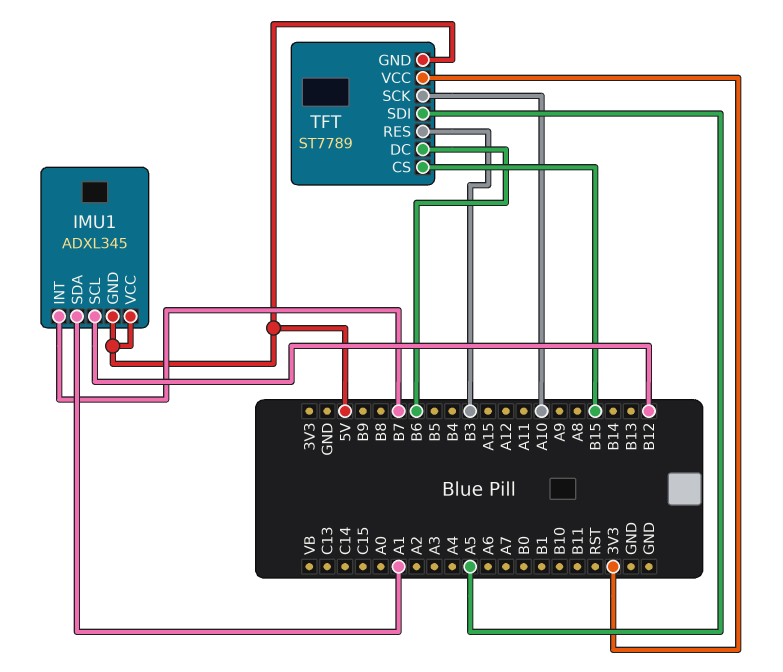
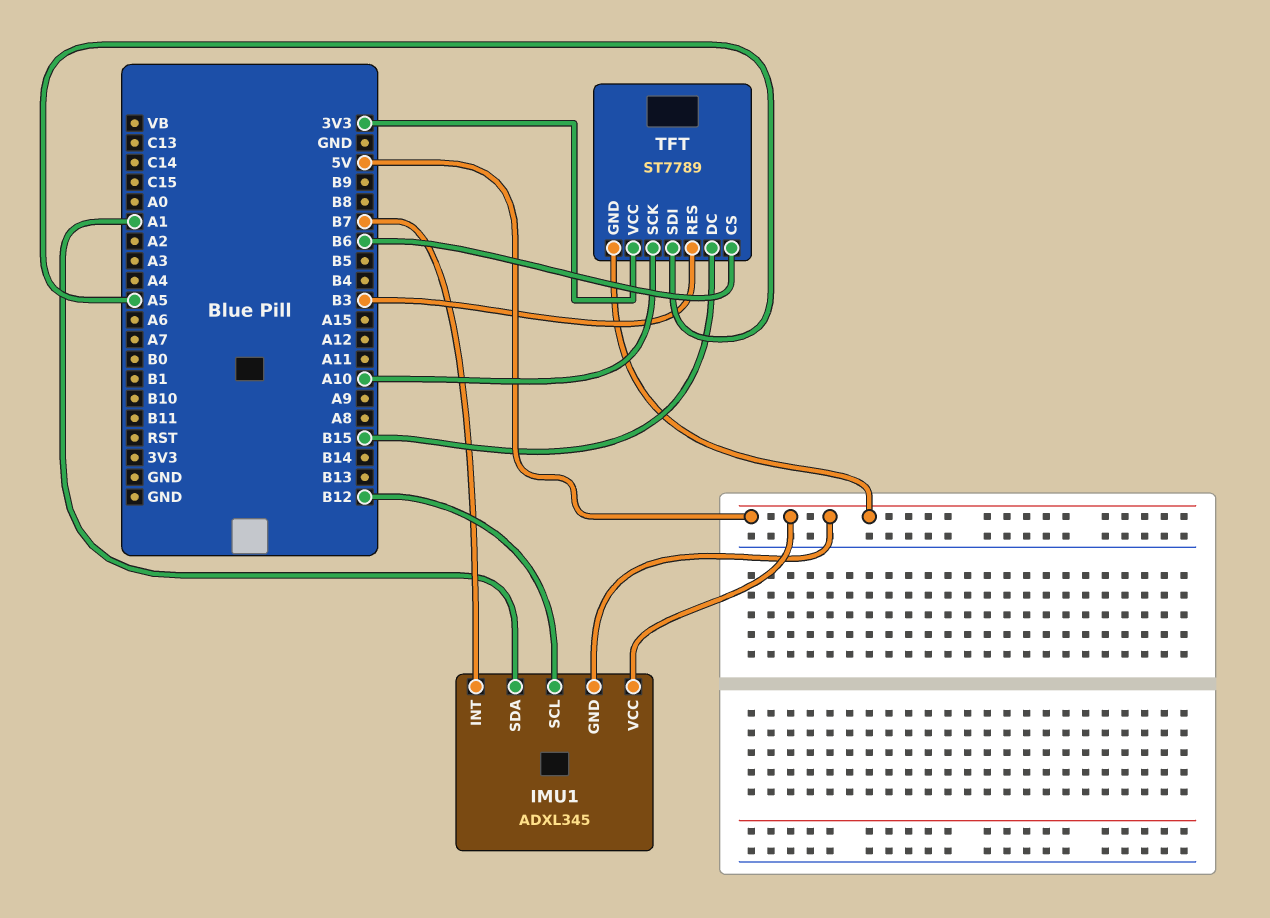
TFT pin CS: B15 -> B6
TFT pin DC: B6 -> B15

